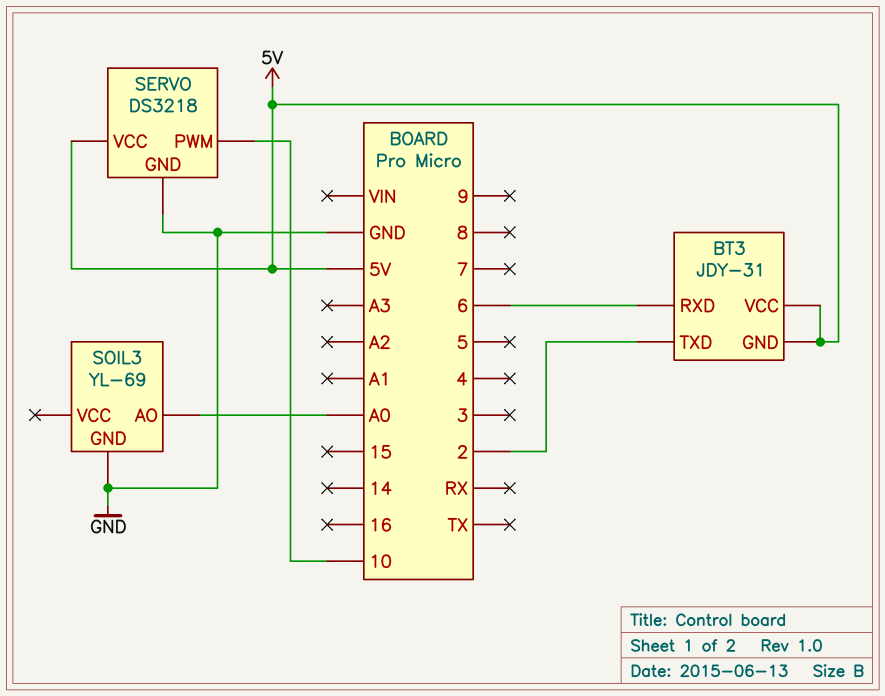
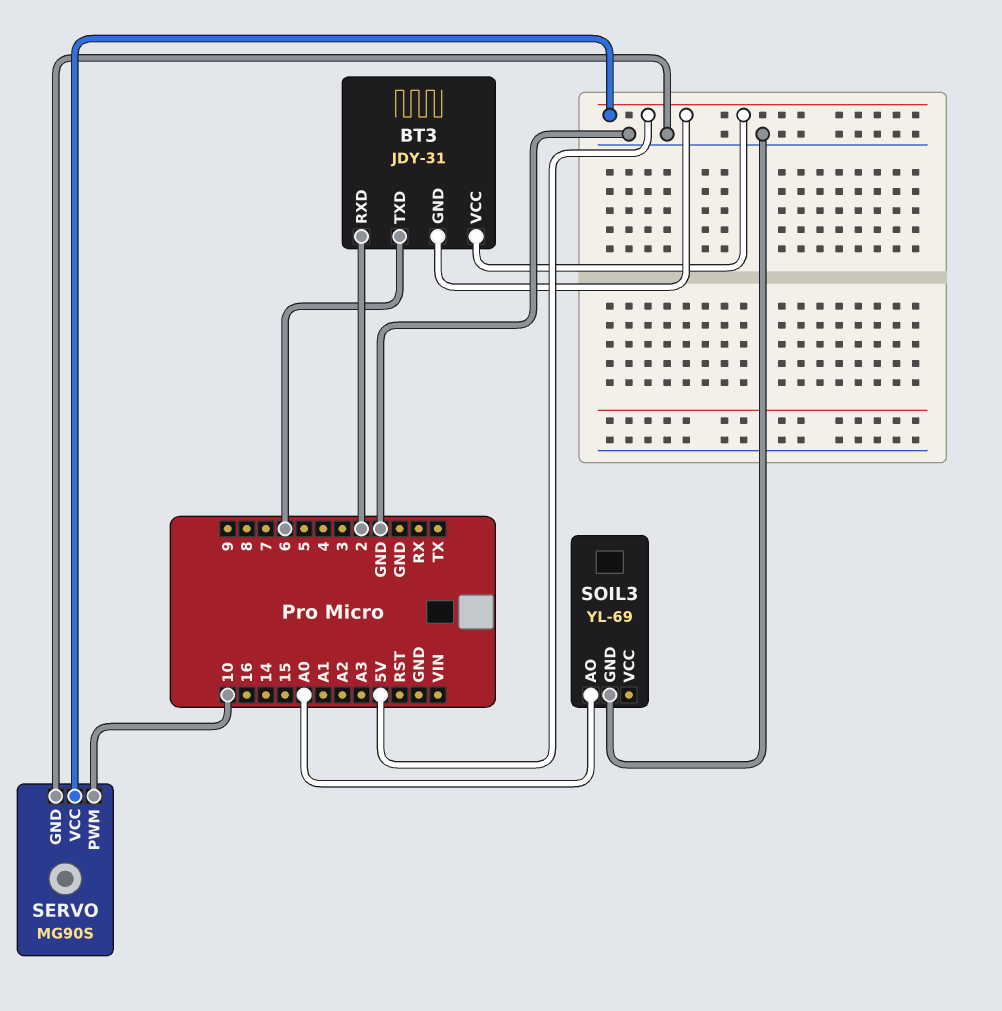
BT3 pin RXD: 6 -> 2
BT3 pin TXD: 2 -> 6
SERVO: DS3218 -> MG90S

